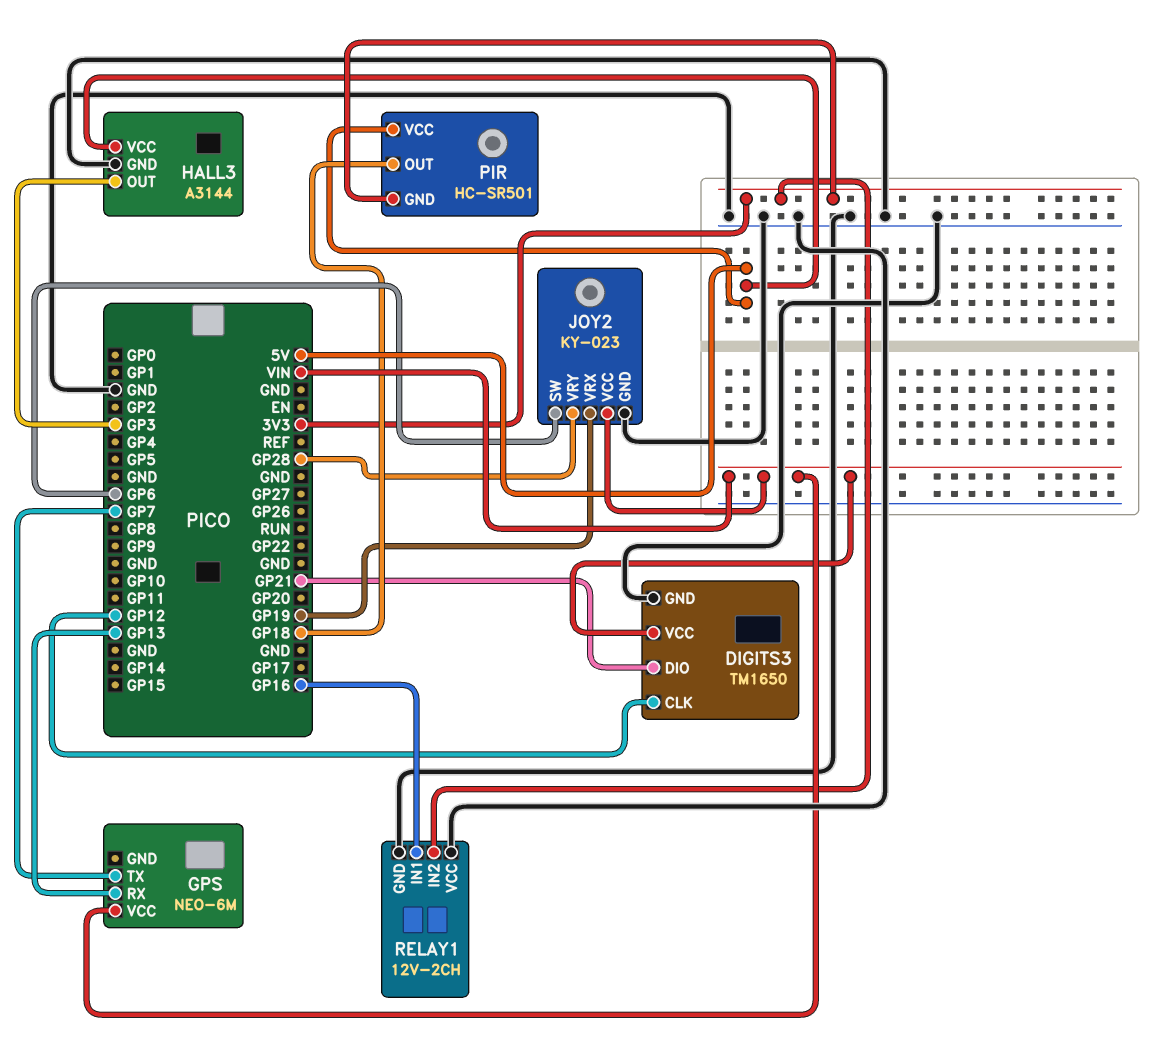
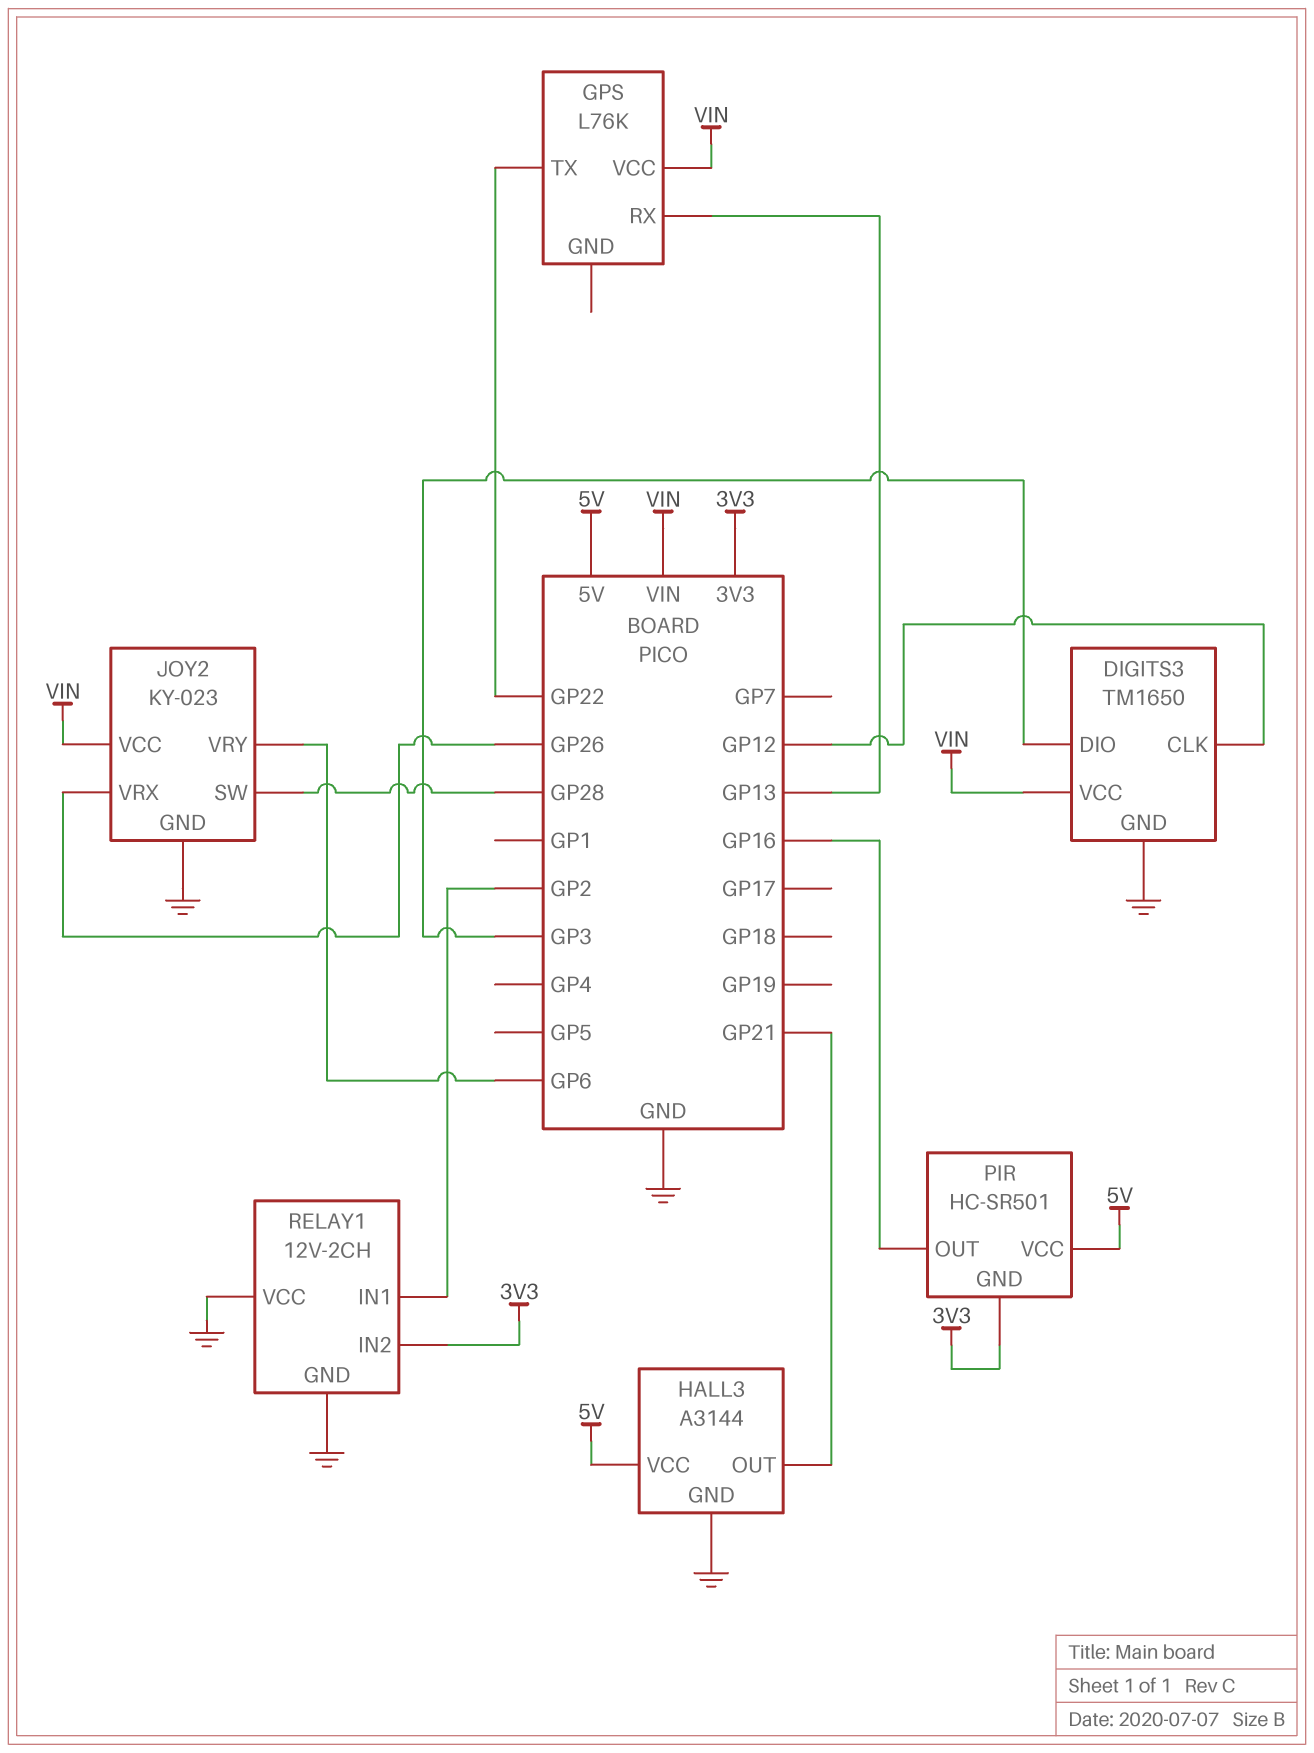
DIGITS3 pin DIO: GP21 -> GP3
GPS: NEO-6M -> L76K
GPS pin TX: GP7 -> GP22
HALL3 pin OUT: GP3 -> GP21
JOY2 pin SW: GP6 -> GP28
JOY2 pin VRX: GP19 -> GP26
JOY2 pin VRY: GP28 -> GP6
PIR pin OUT: GP18 -> GP16
RELAY1 pin IN1: GP16 -> GP2

